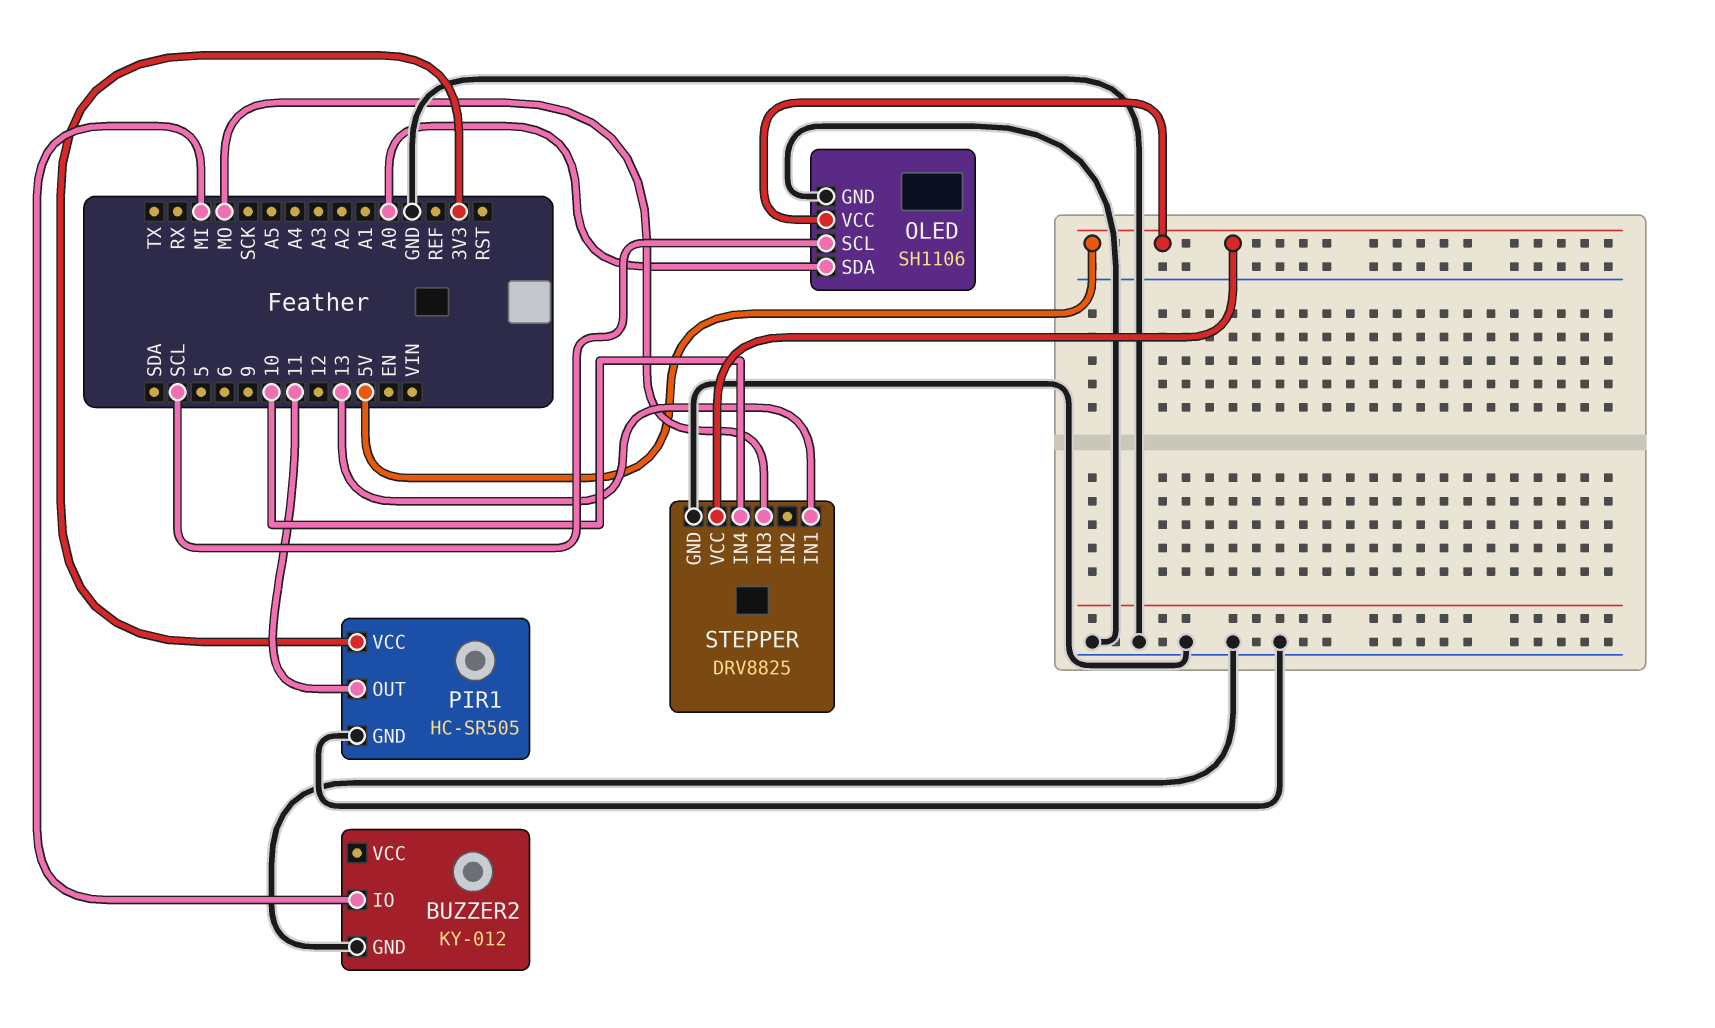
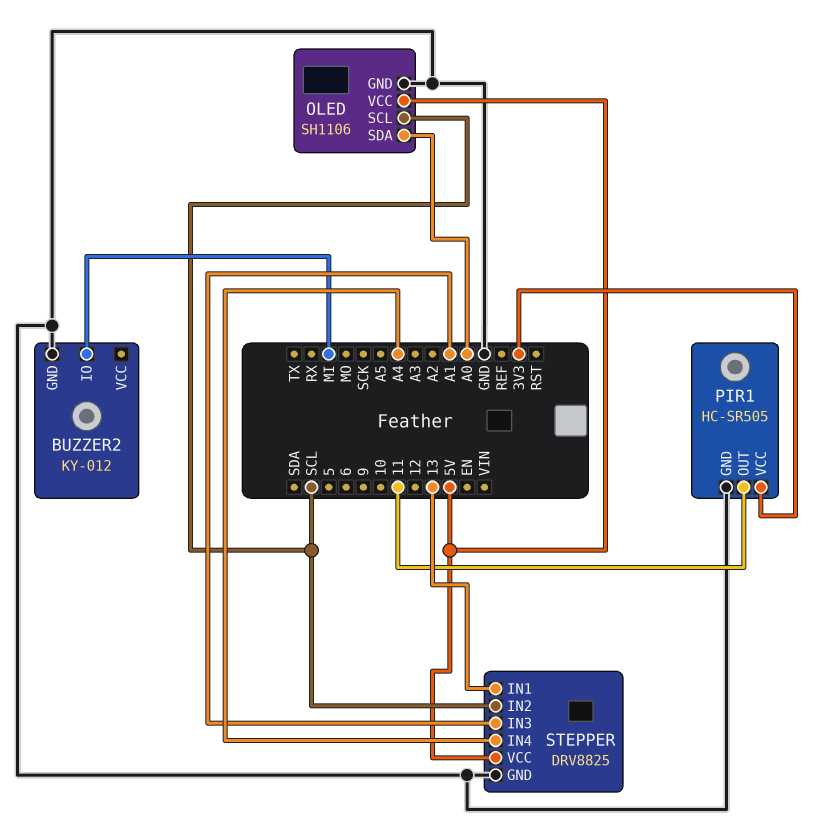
STEPPER pin IN2: none -> SCL
STEPPER pin IN3: MO -> A1
STEPPER pin IN4: 10 -> A4

